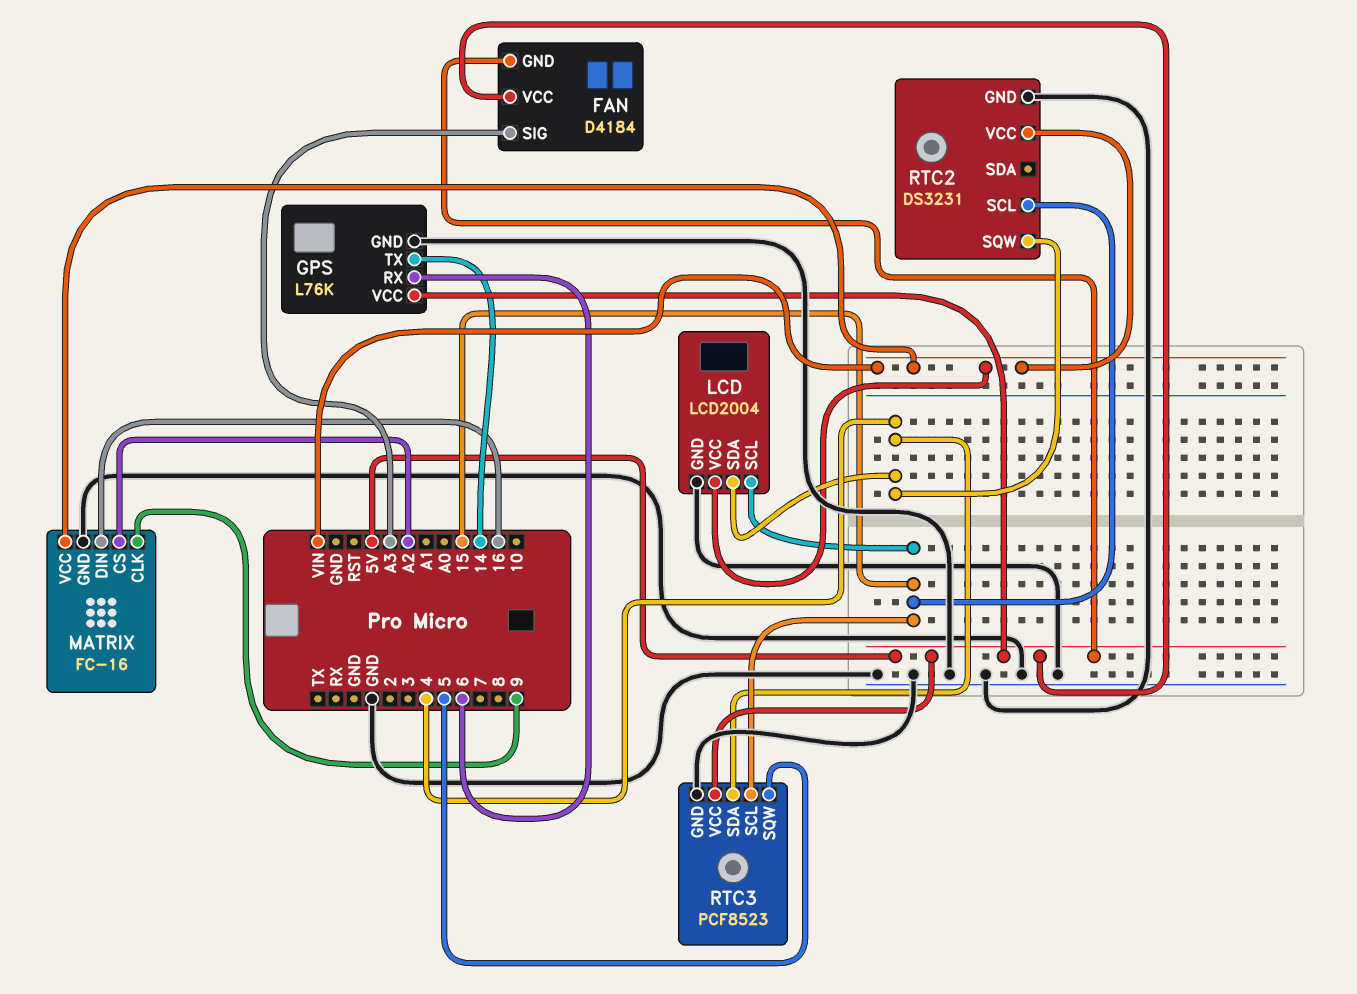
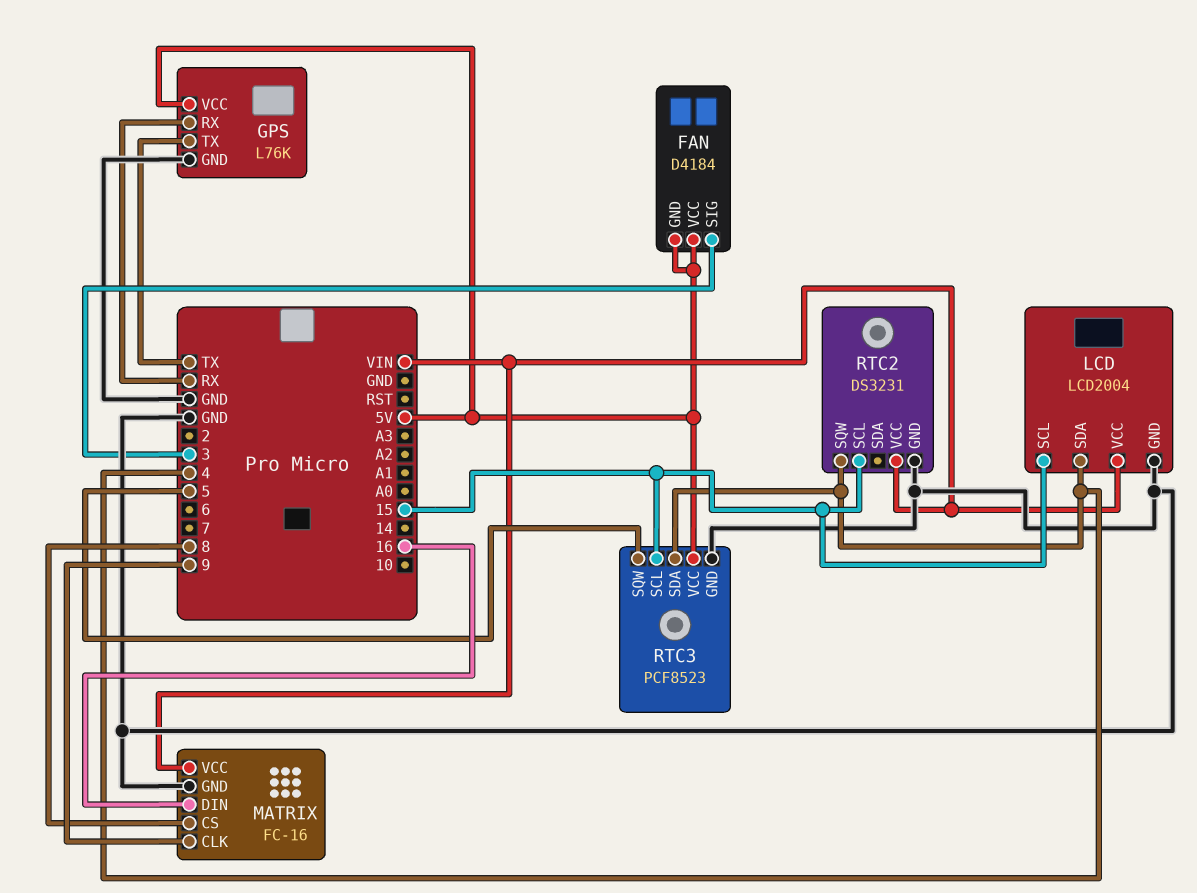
FAN pin SIG: A3 -> 3
GPS pin RX: 6 -> RX
GPS pin TX: 14 -> TX
MATRIX pin CS: A2 -> 8

